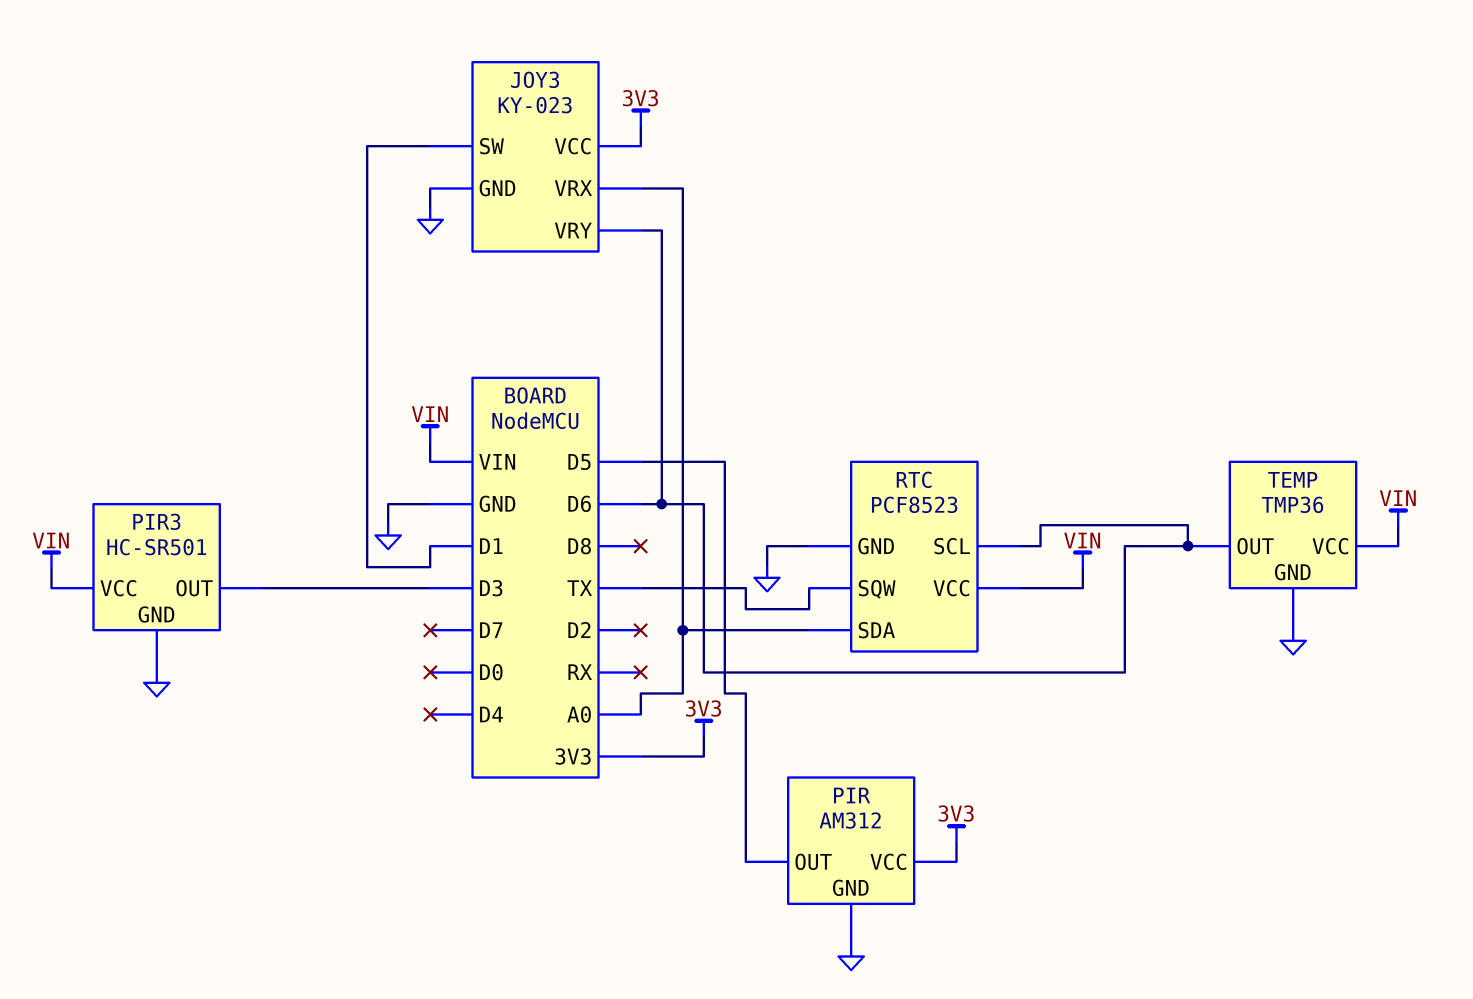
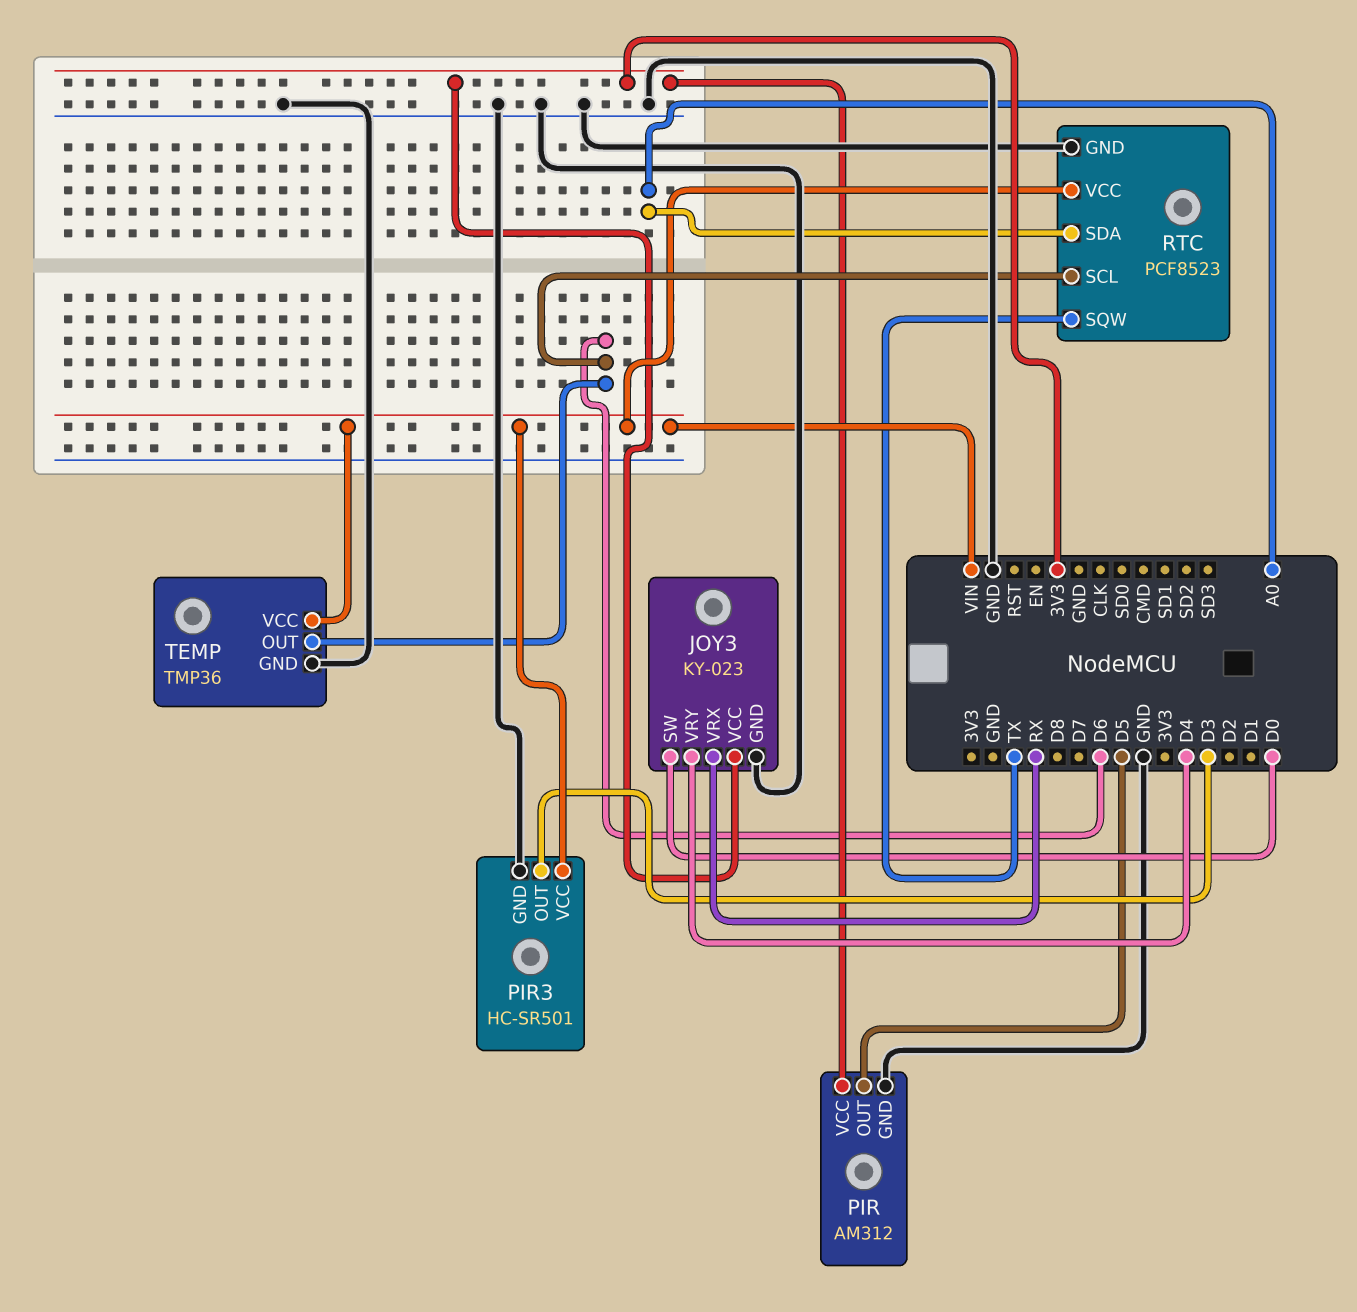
JOY3 pin SW: D1 -> D0
JOY3 pin VRX: A0 -> RX
JOY3 pin VRY: D6 -> D4

